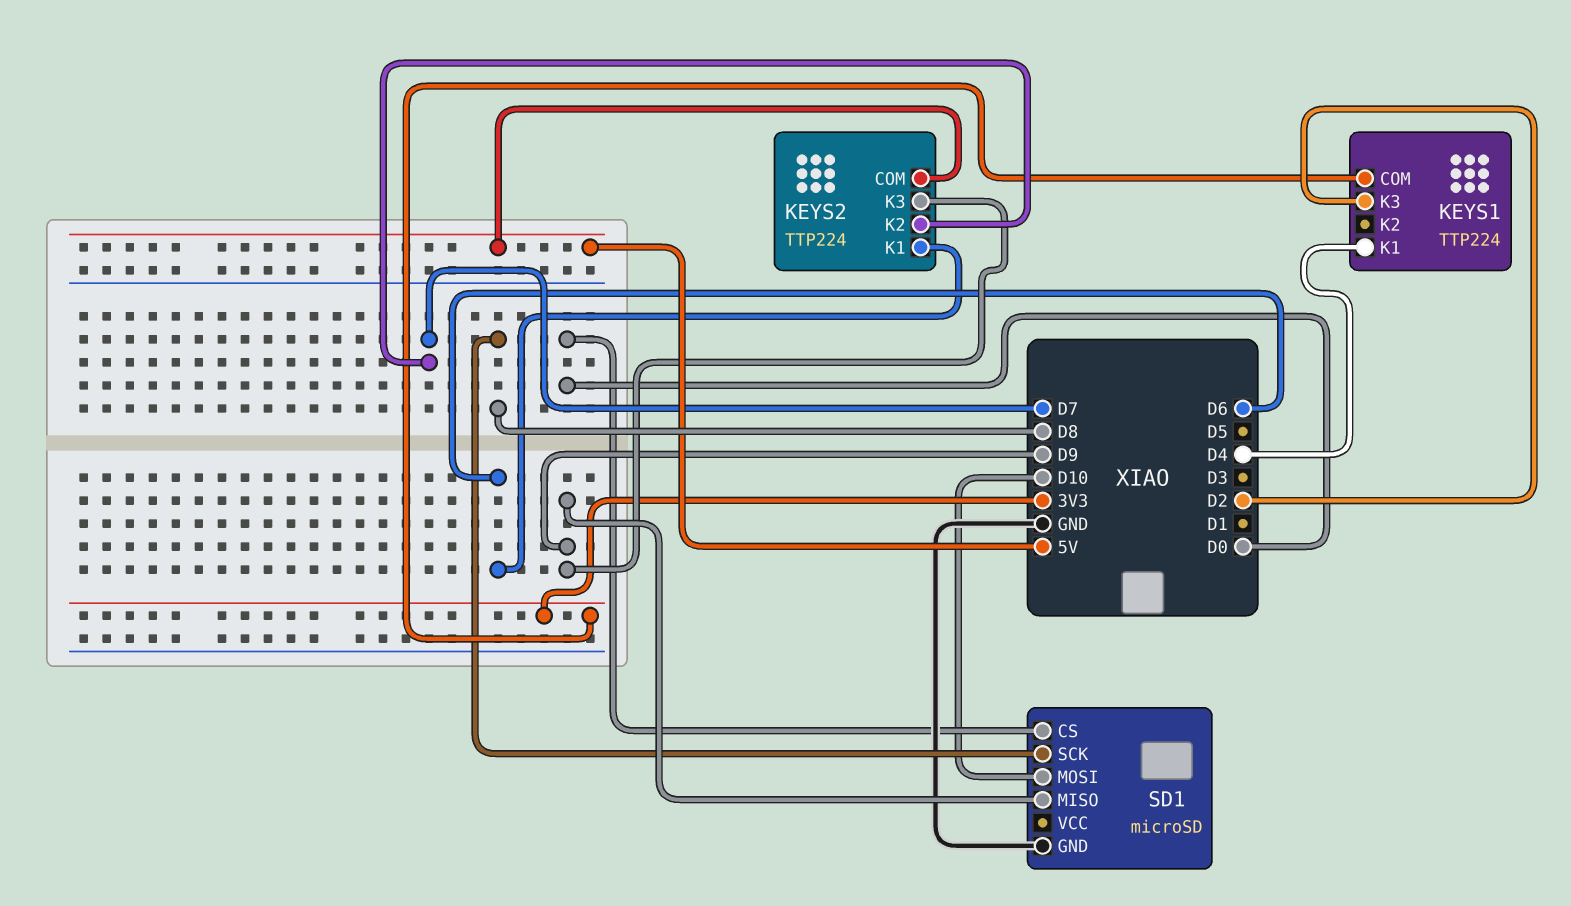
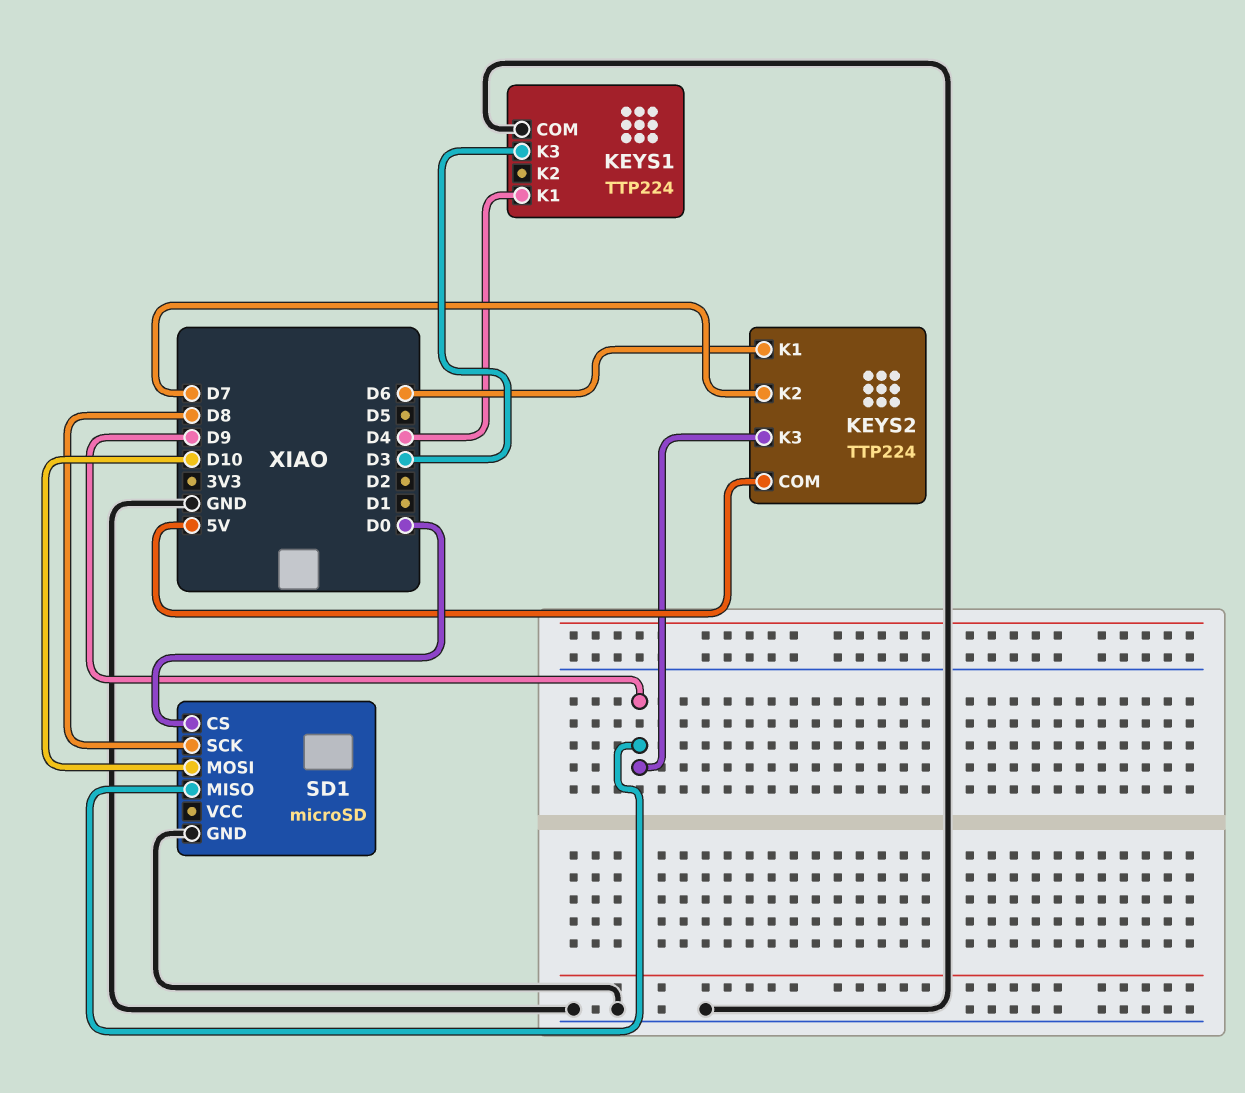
KEYS1 pin COM: 3V3 -> GND
KEYS1 pin K3: D2 -> D3

